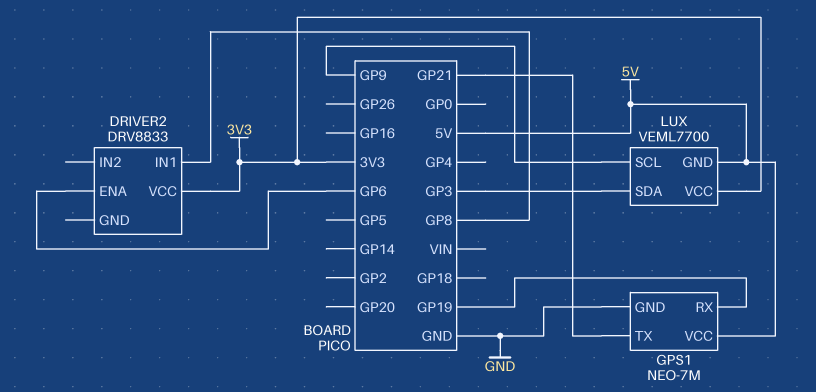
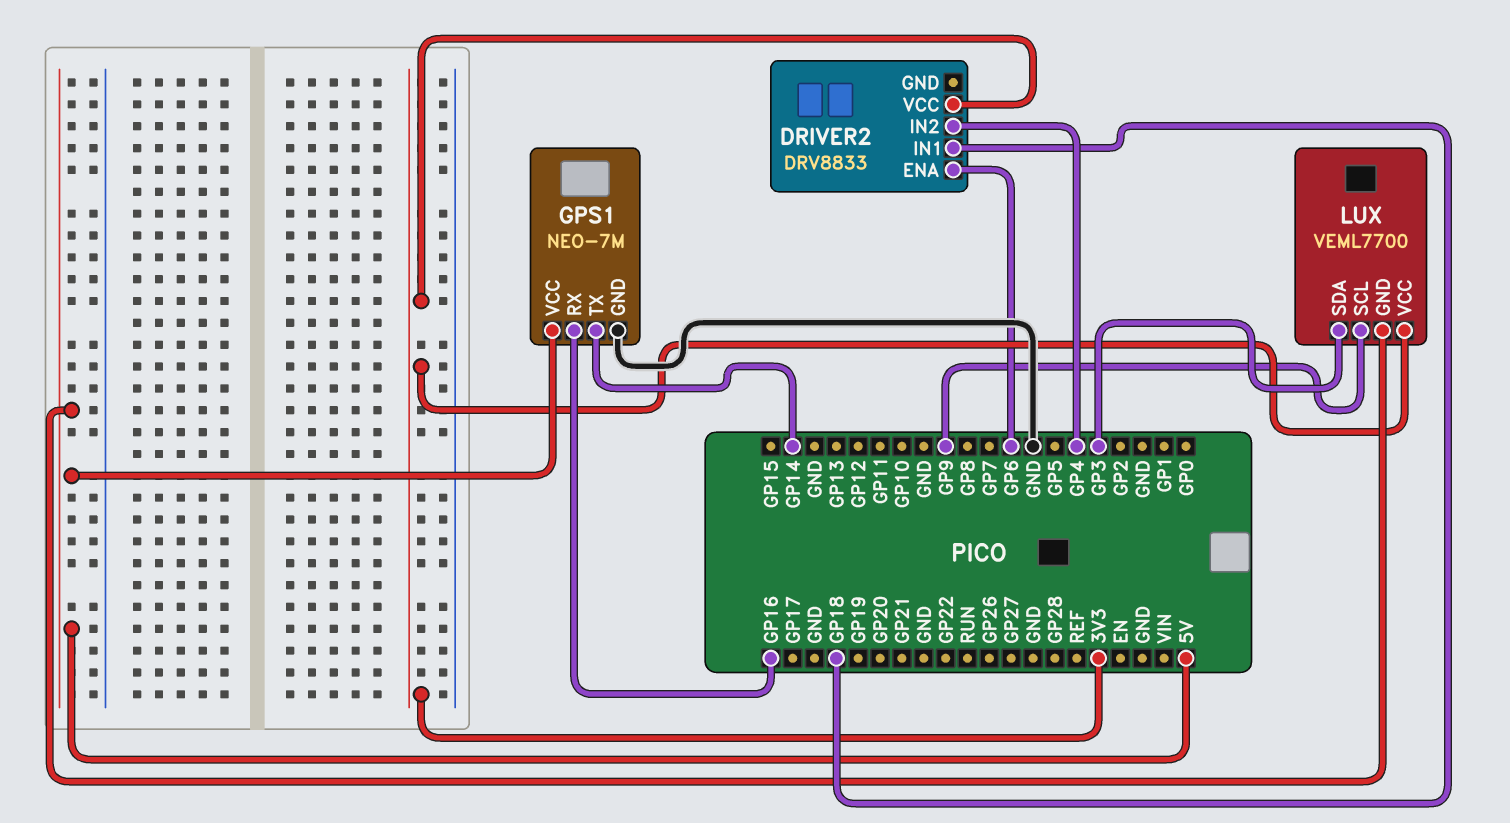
DRIVER2 pin IN1: GP8 -> GP18
DRIVER2 pin IN2: none -> GP4
GPS1 pin RX: GP19 -> GP16
GPS1 pin TX: GP21 -> GP14

